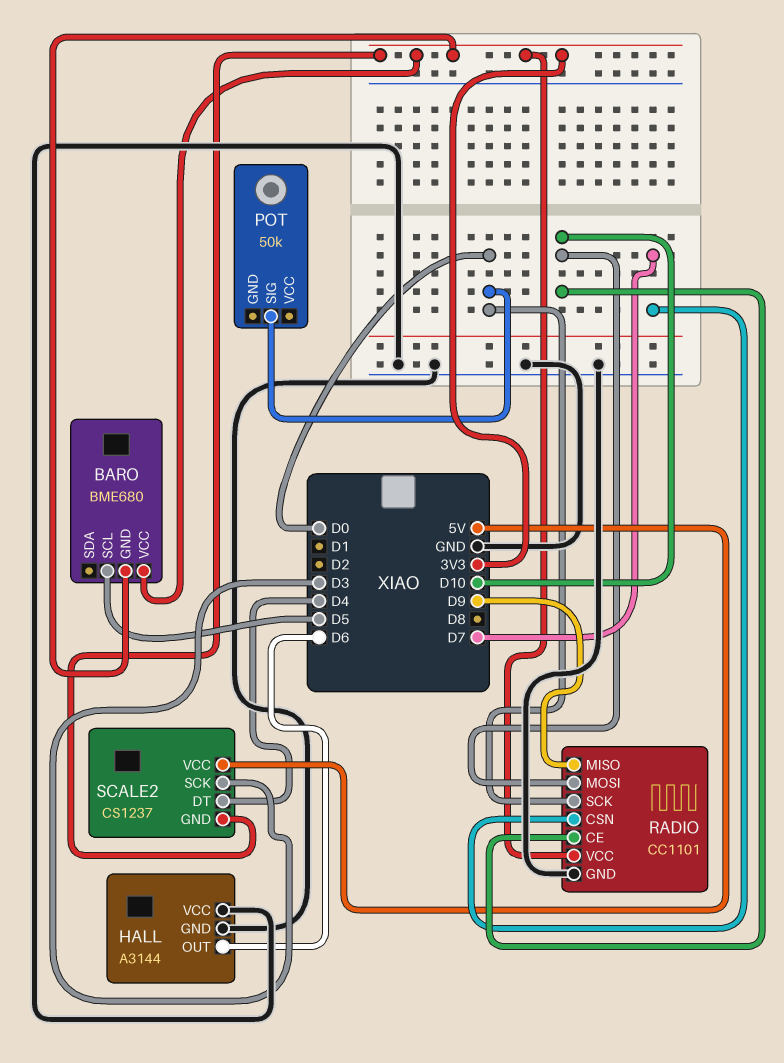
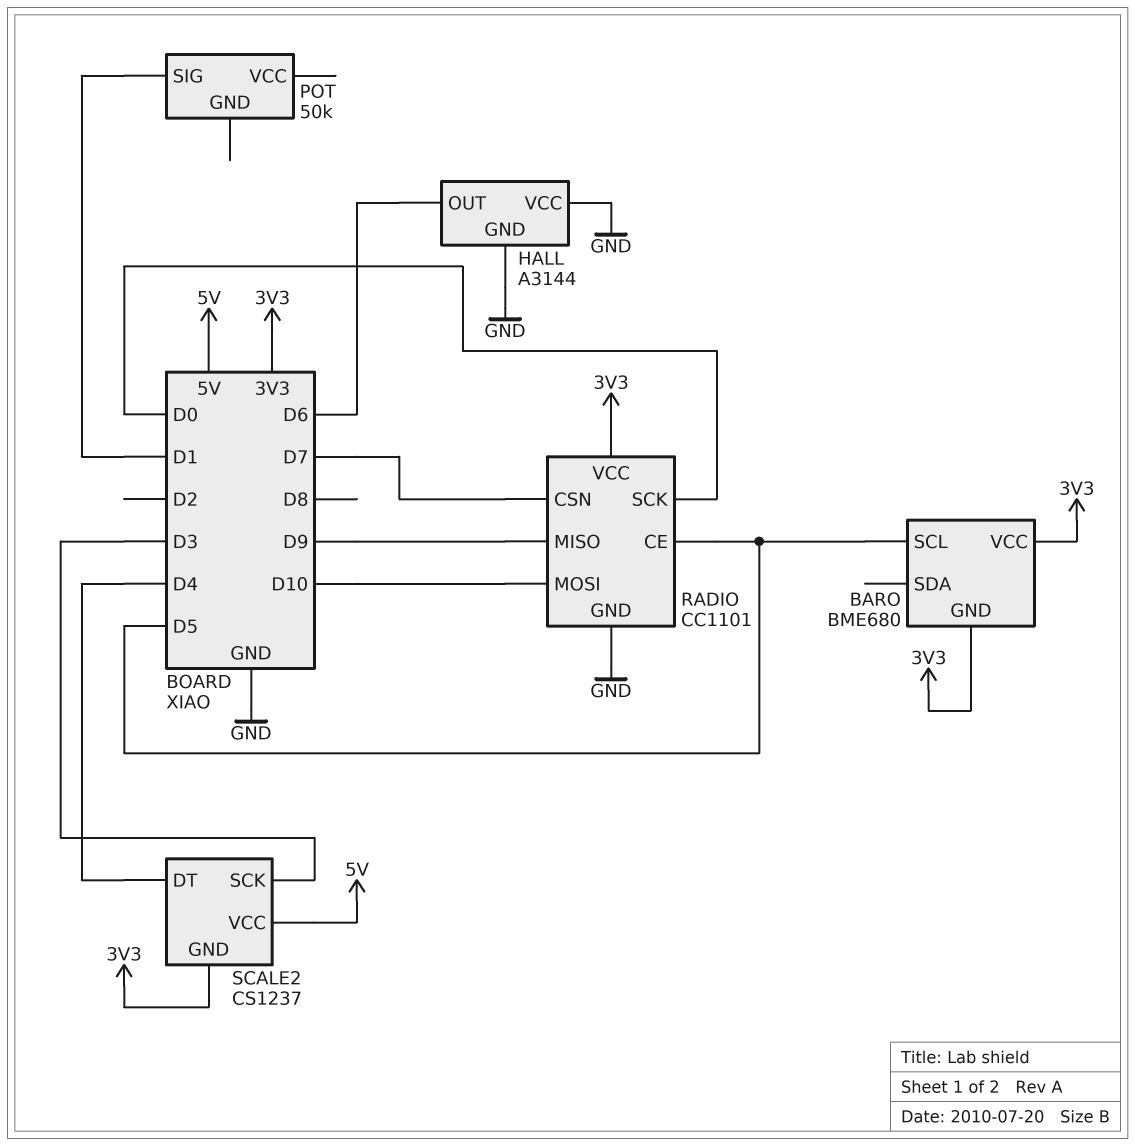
POT pin SIG: D0 -> D1
RADIO pin CE: D10 -> D5

